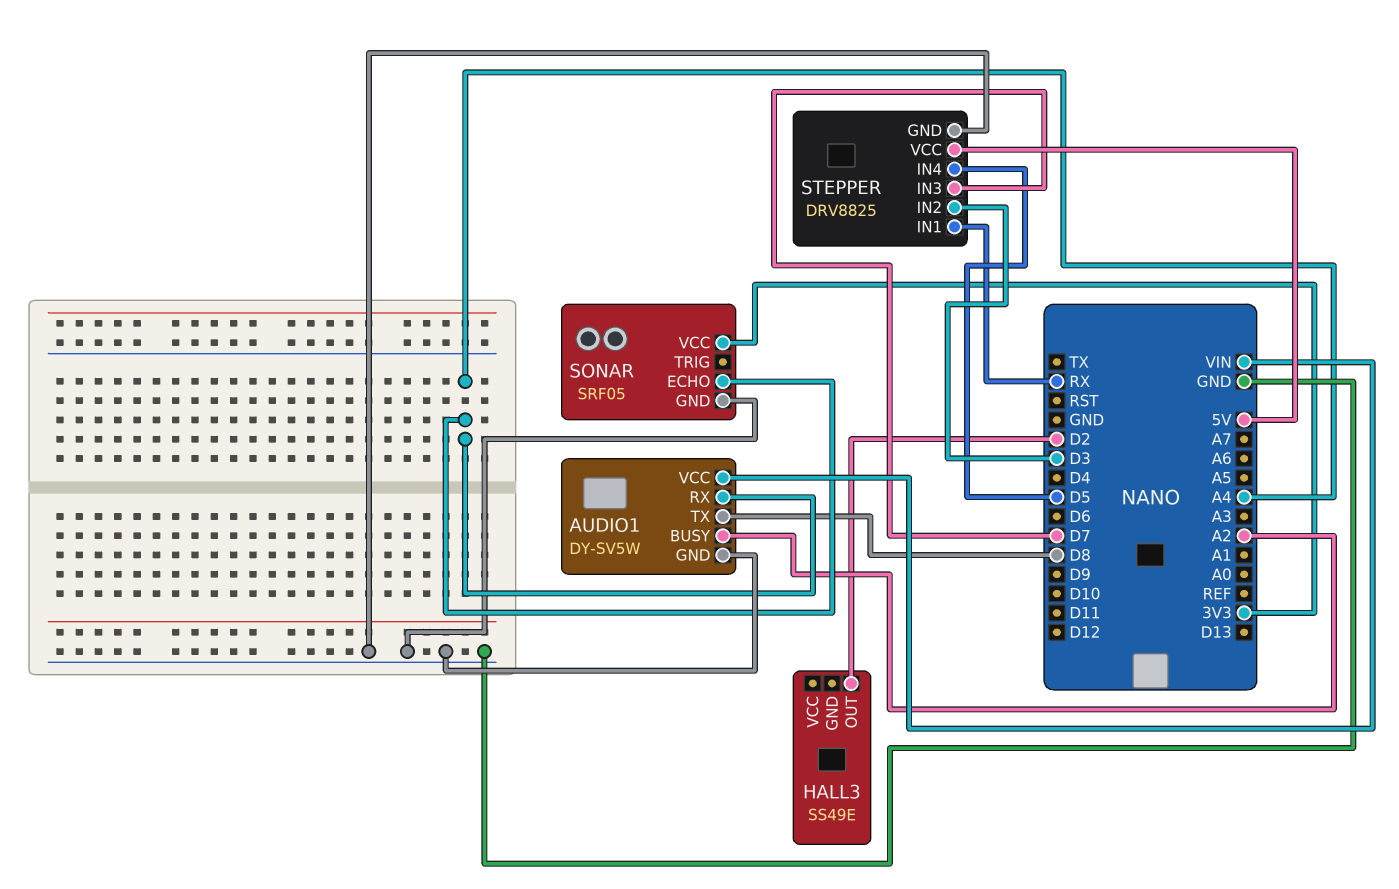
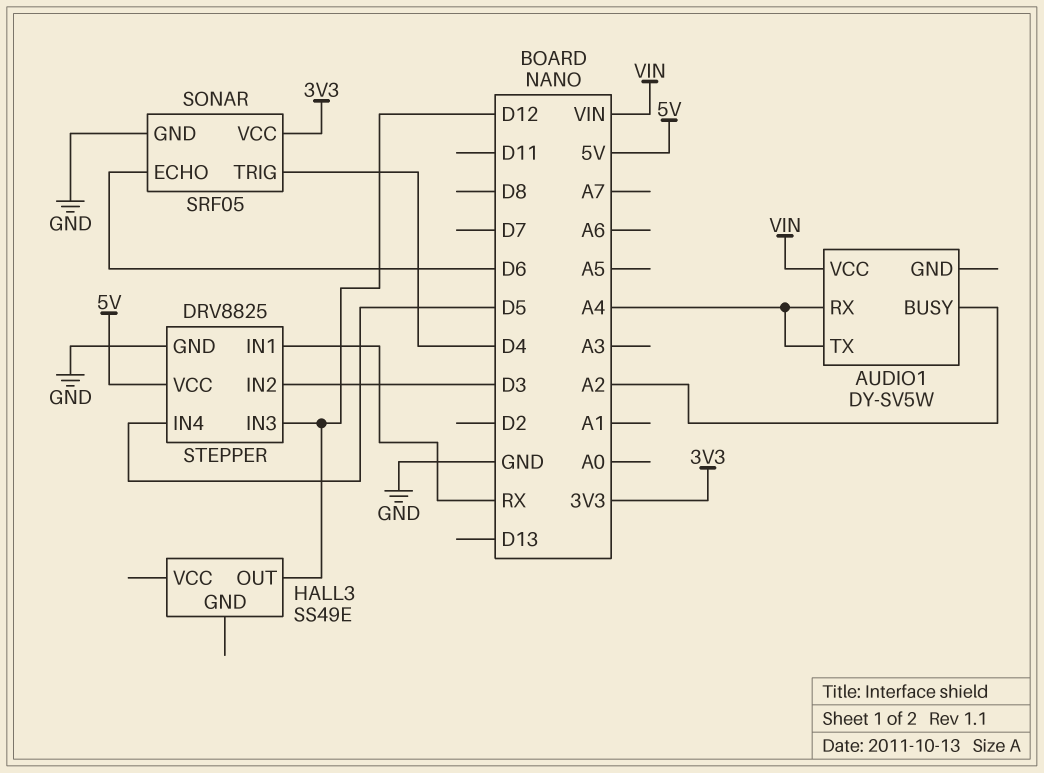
AUDIO1 pin GND: GND -> none
AUDIO1 pin TX: D8 -> A4
HALL3 pin OUT: D2 -> D12
SONAR pin ECHO: A4 -> D6
SONAR pin TRIG: none -> D4
STEPPER pin IN3: D7 -> D12

